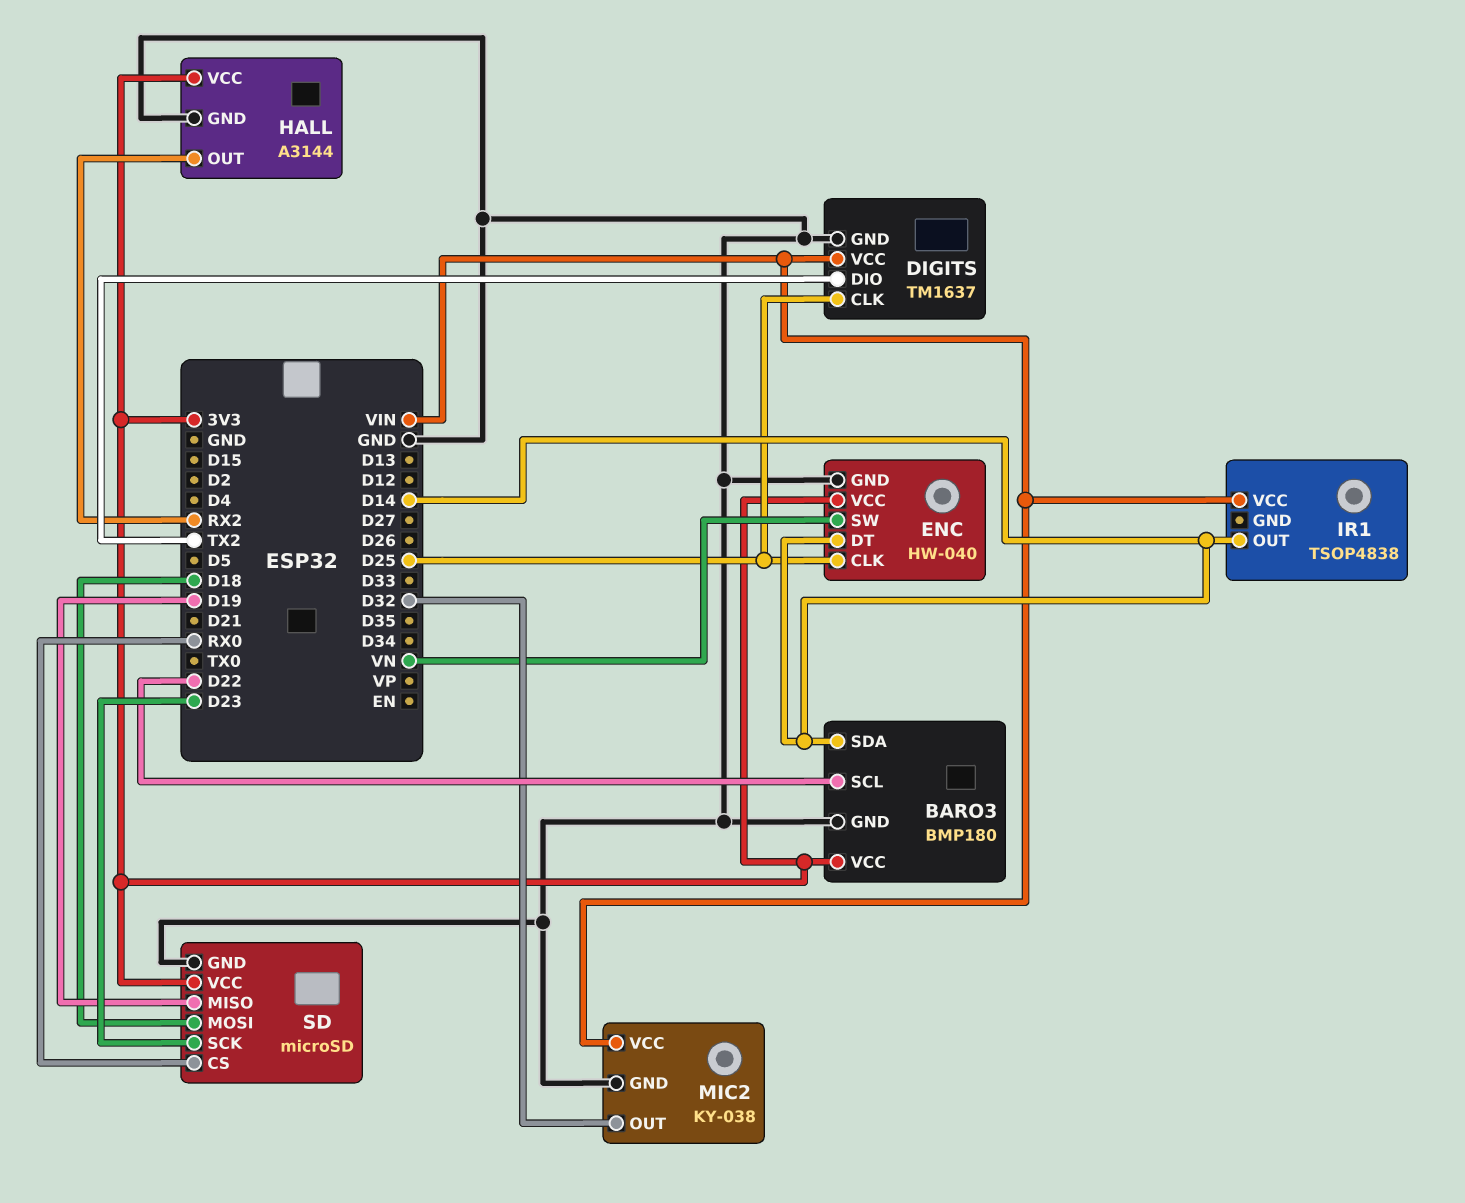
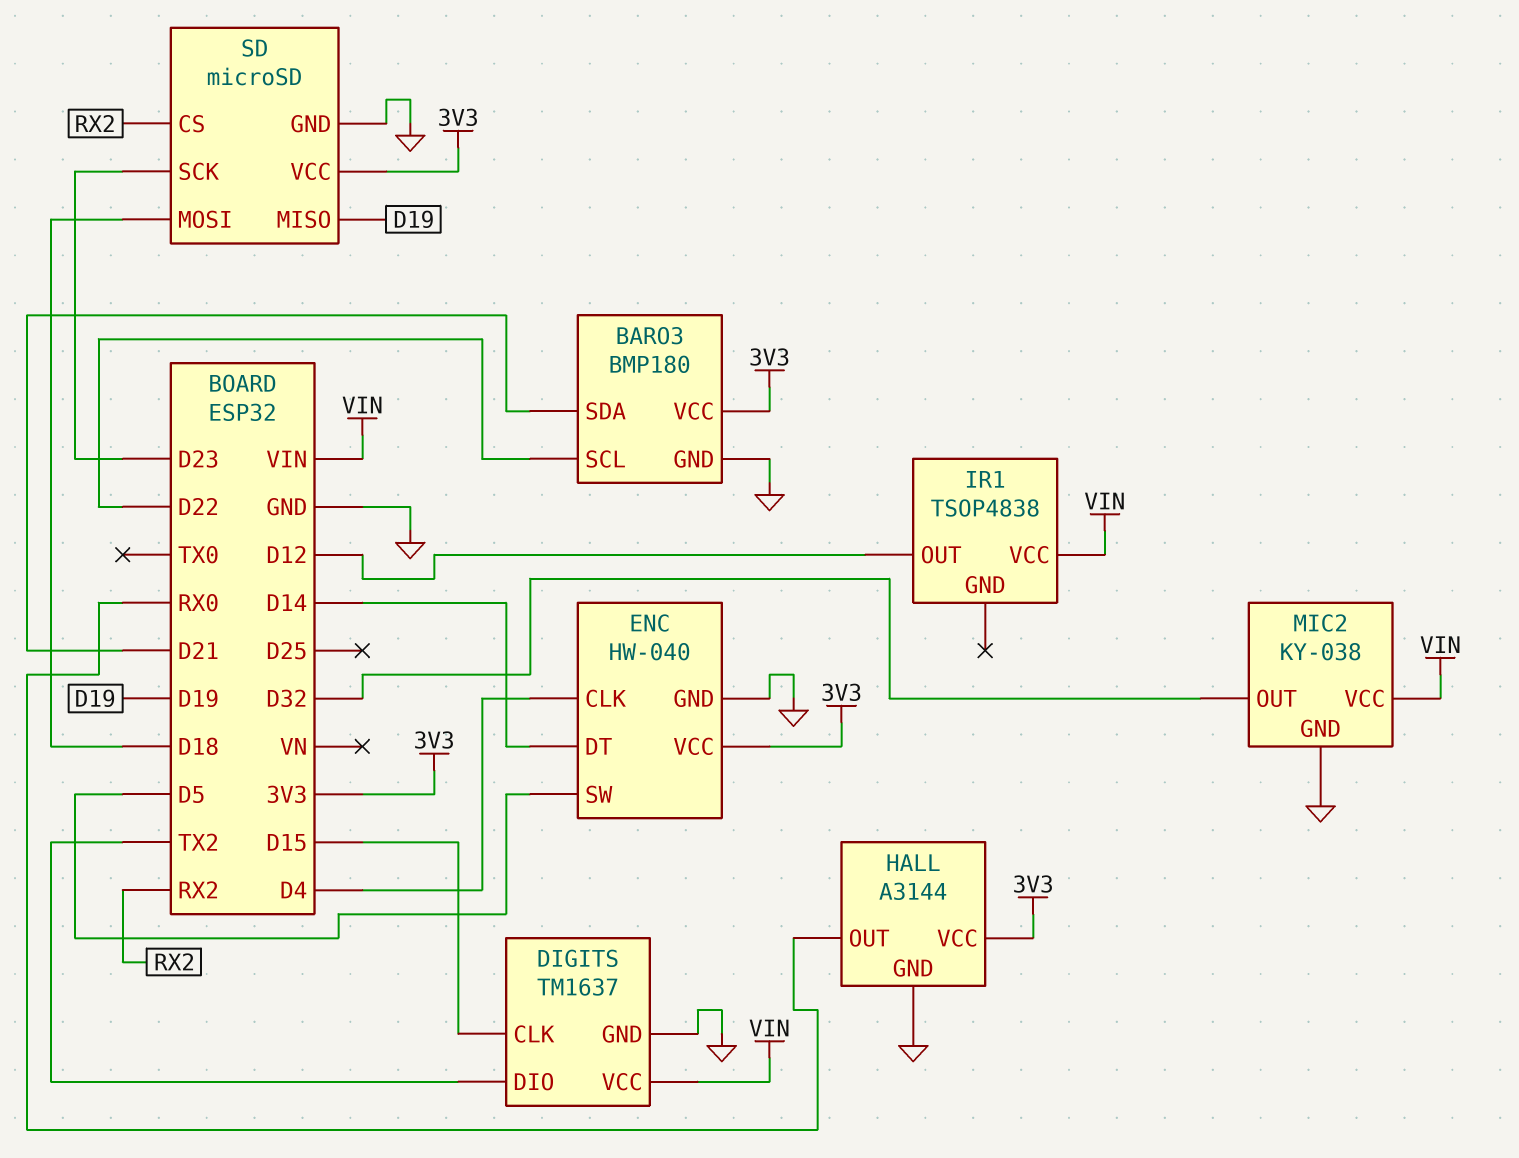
BARO3 pin SDA: D14 -> D21
DIGITS pin CLK: D25 -> D15
ENC pin CLK: D25 -> D4
ENC pin SW: VN -> D5
HALL pin OUT: RX2 -> RX0
IR1 pin OUT: D14 -> D12
SD pin CS: RX0 -> RX2

